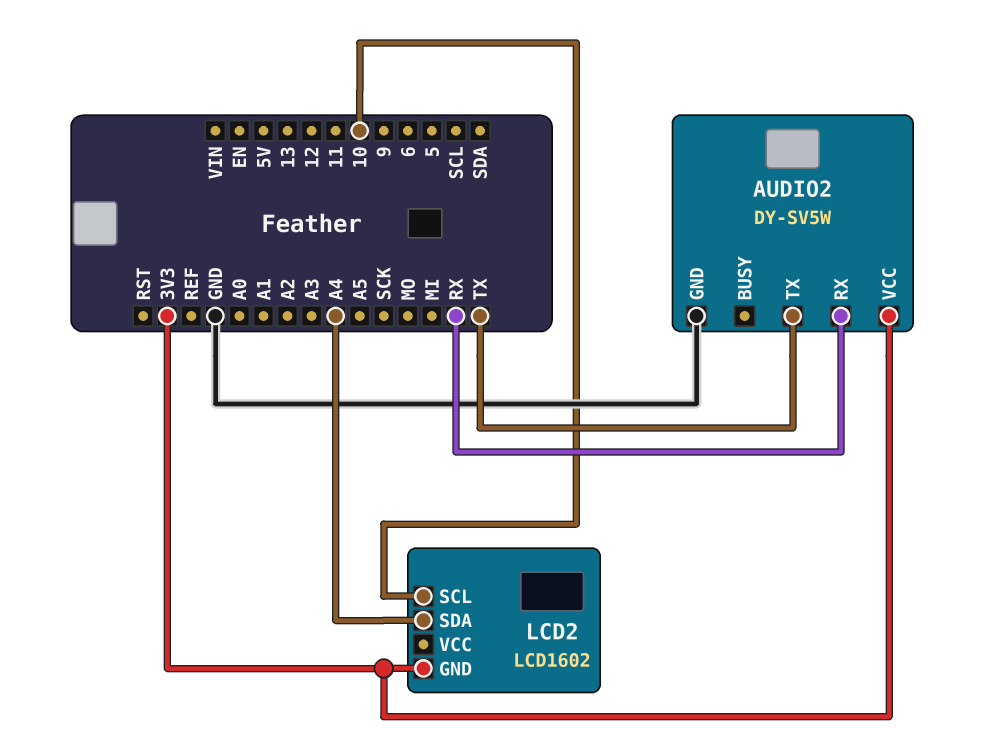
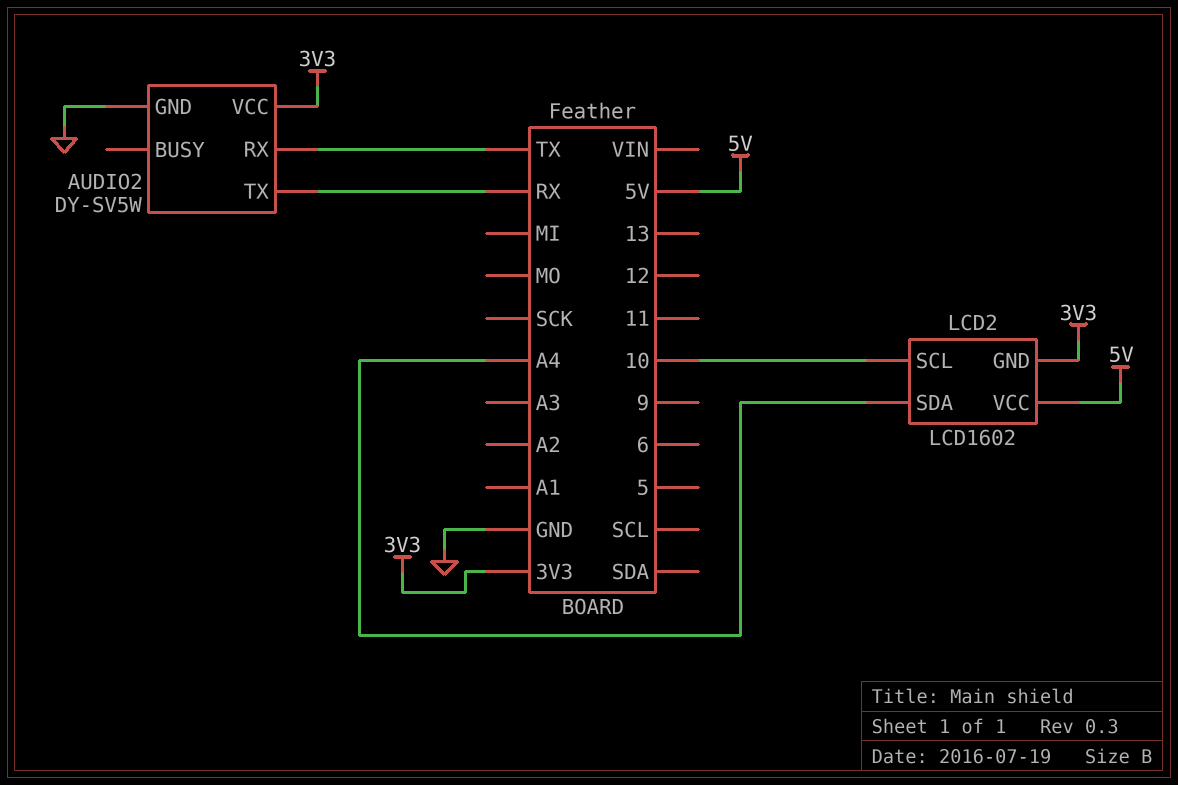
AUDIO2 pin RX: RX -> TX
AUDIO2 pin TX: TX -> RX
LCD2 pin VCC: none -> 5V

